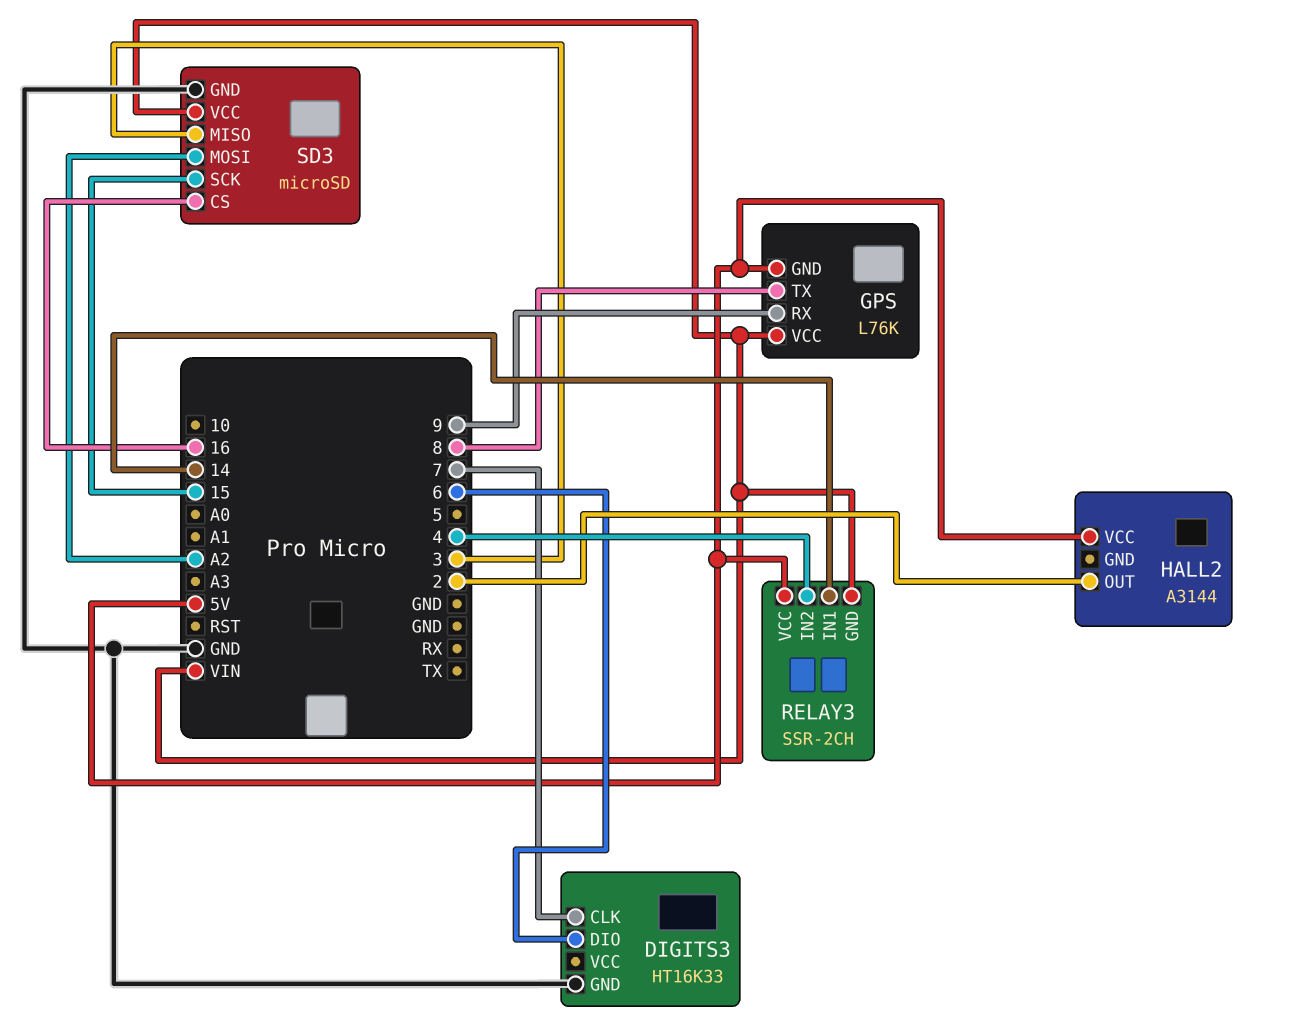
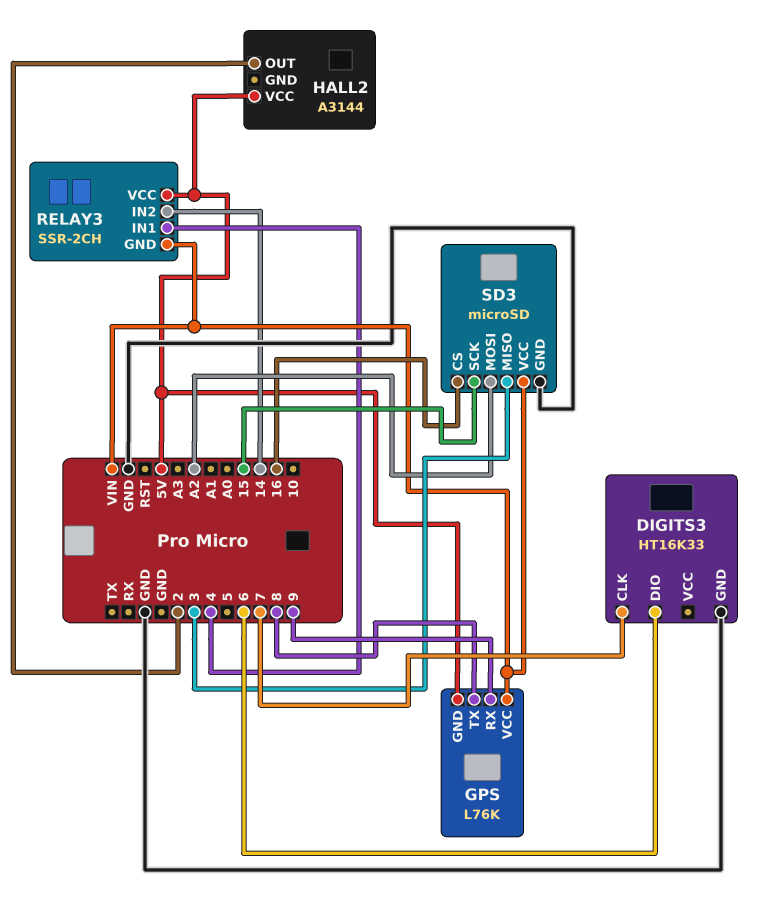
RELAY3 pin IN1: 14 -> 4
RELAY3 pin IN2: 4 -> 14

